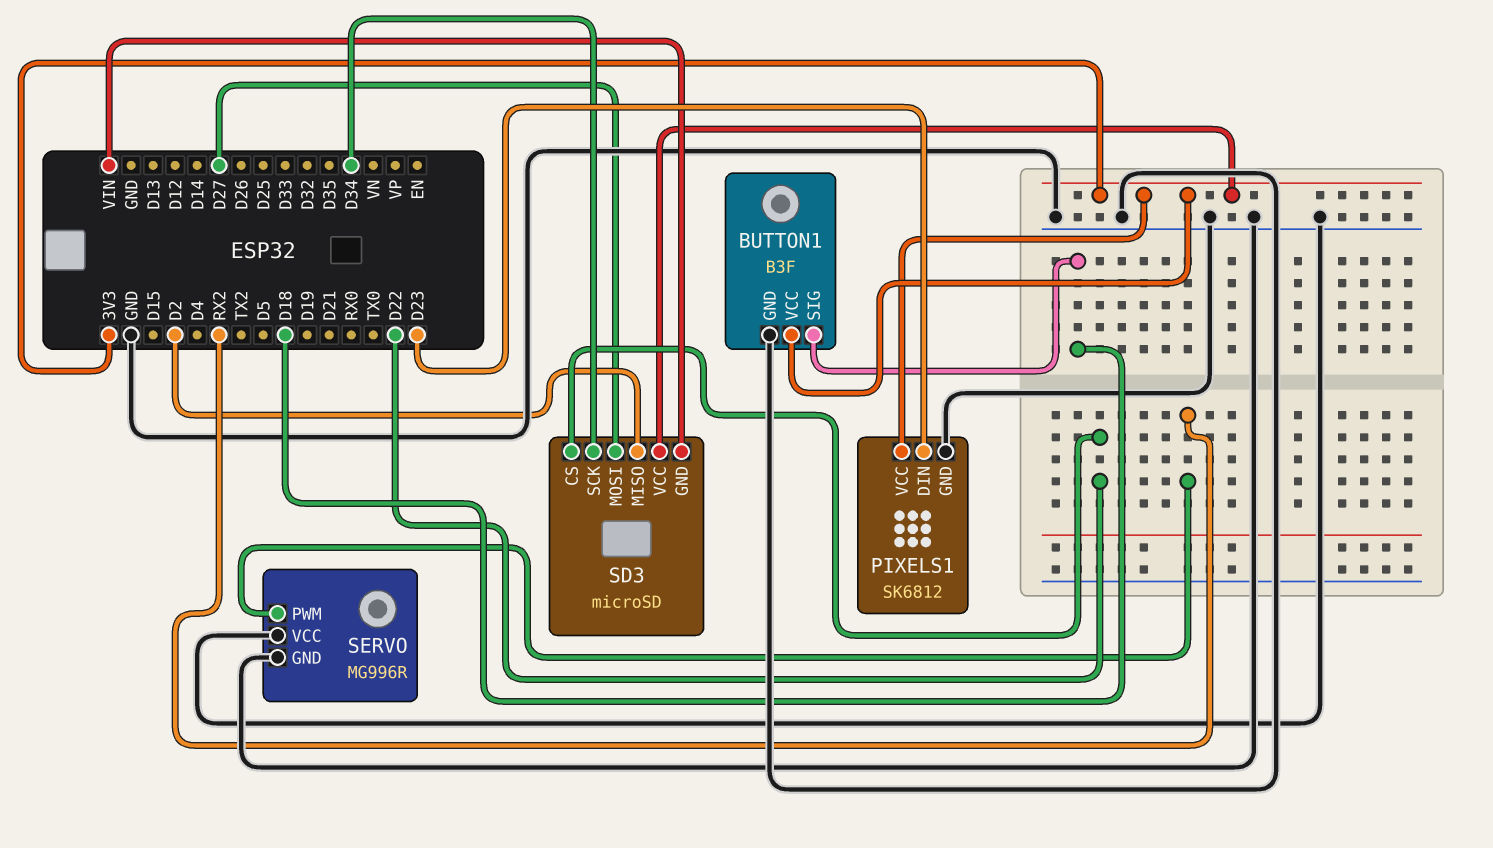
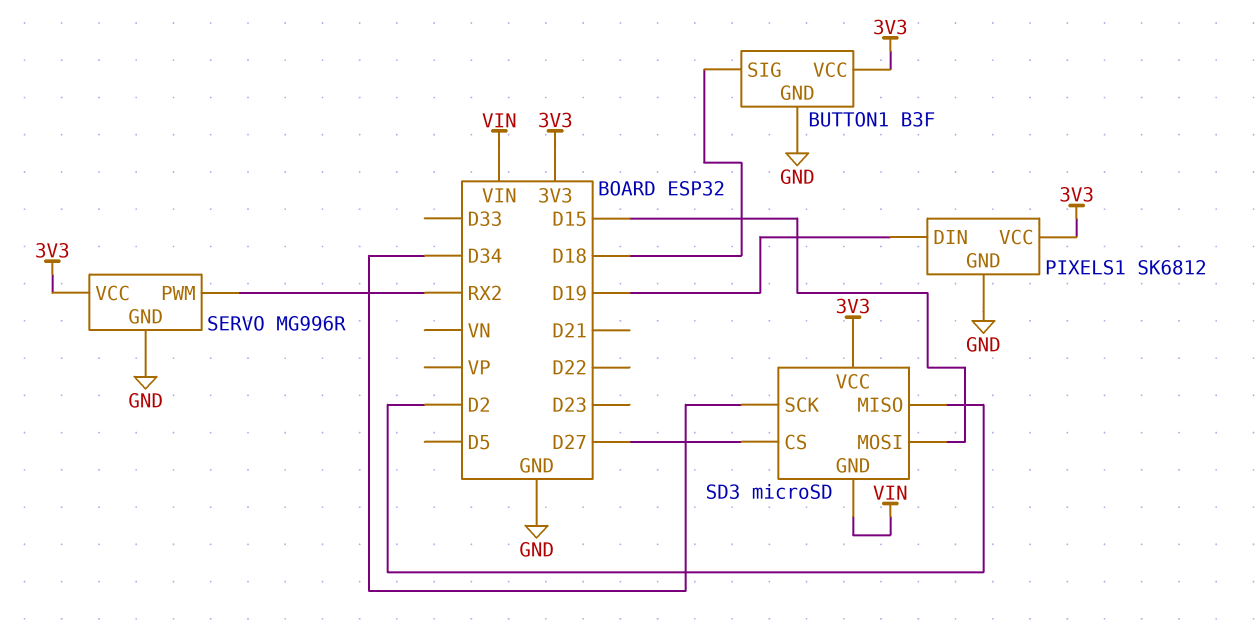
PIXELS1 pin DIN: D23 -> D19
SD3 pin CS: D22 -> D27
SD3 pin MOSI: D27 -> D15
SERVO pin VCC: GND -> 3V3

